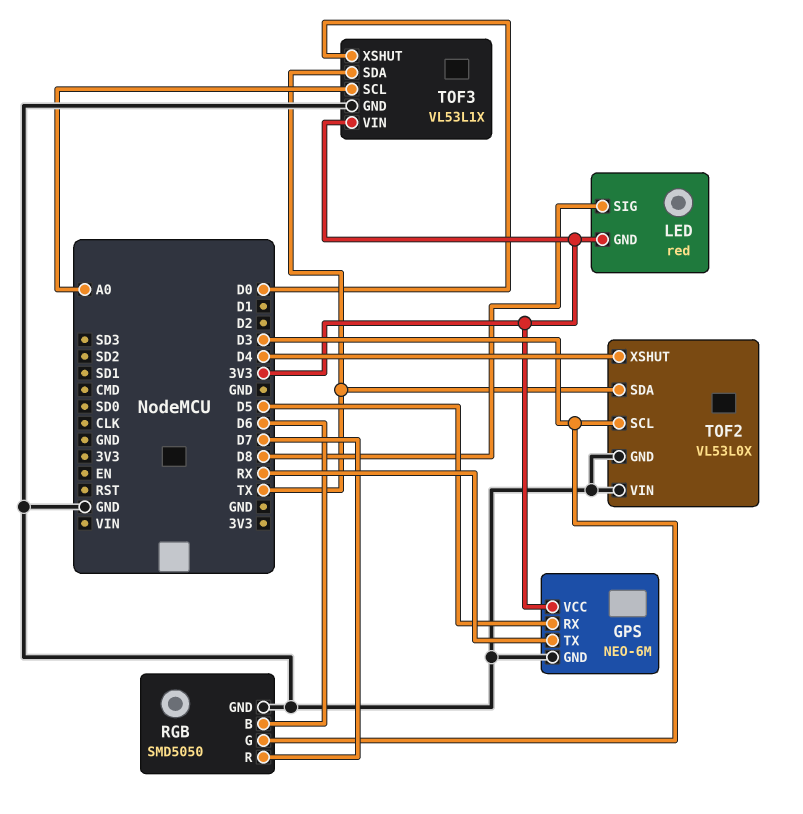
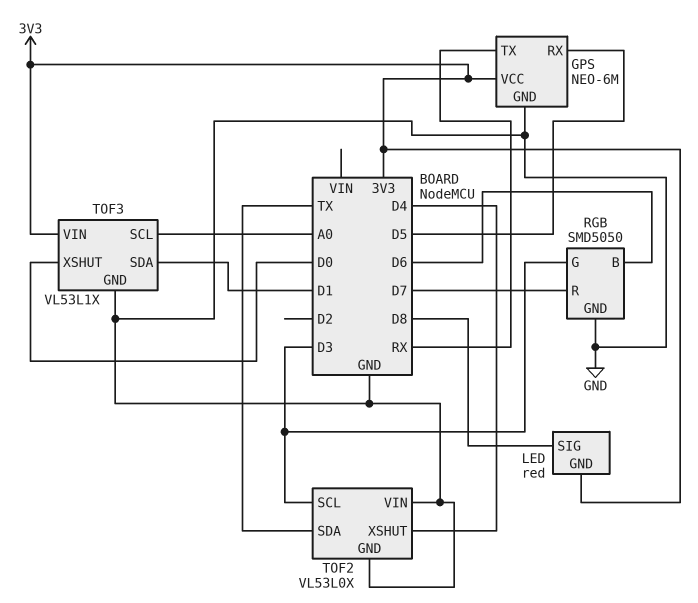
TOF3 pin SDA: TX -> D1

